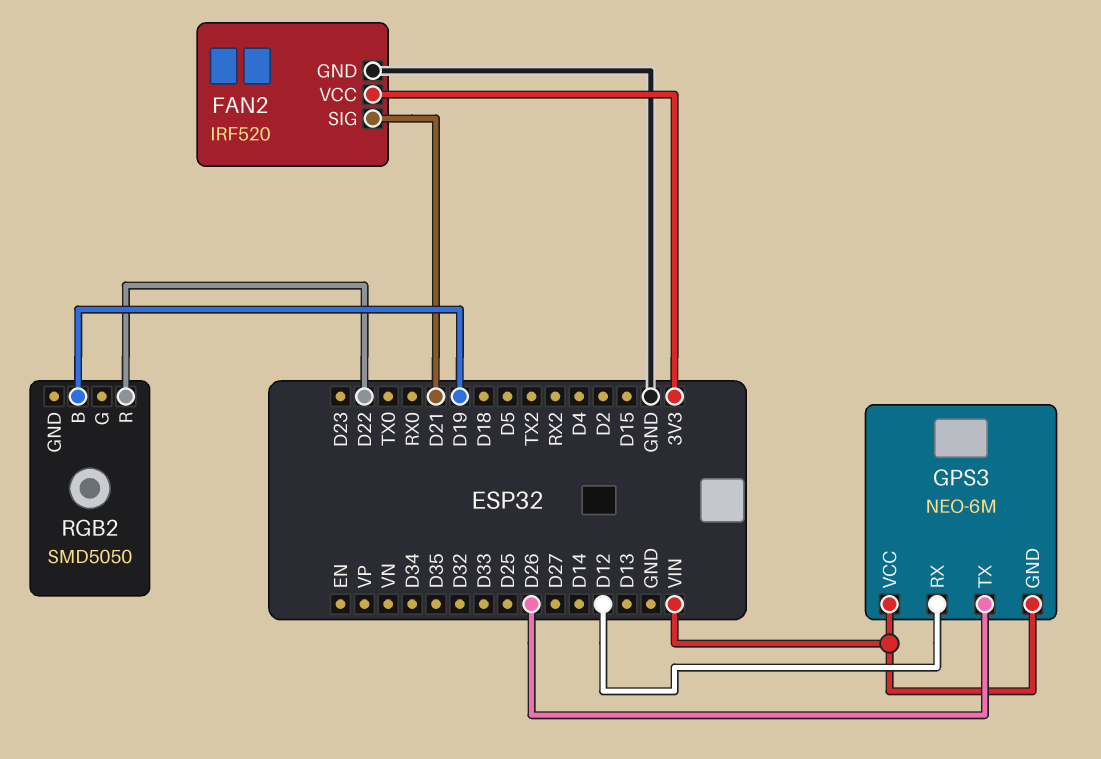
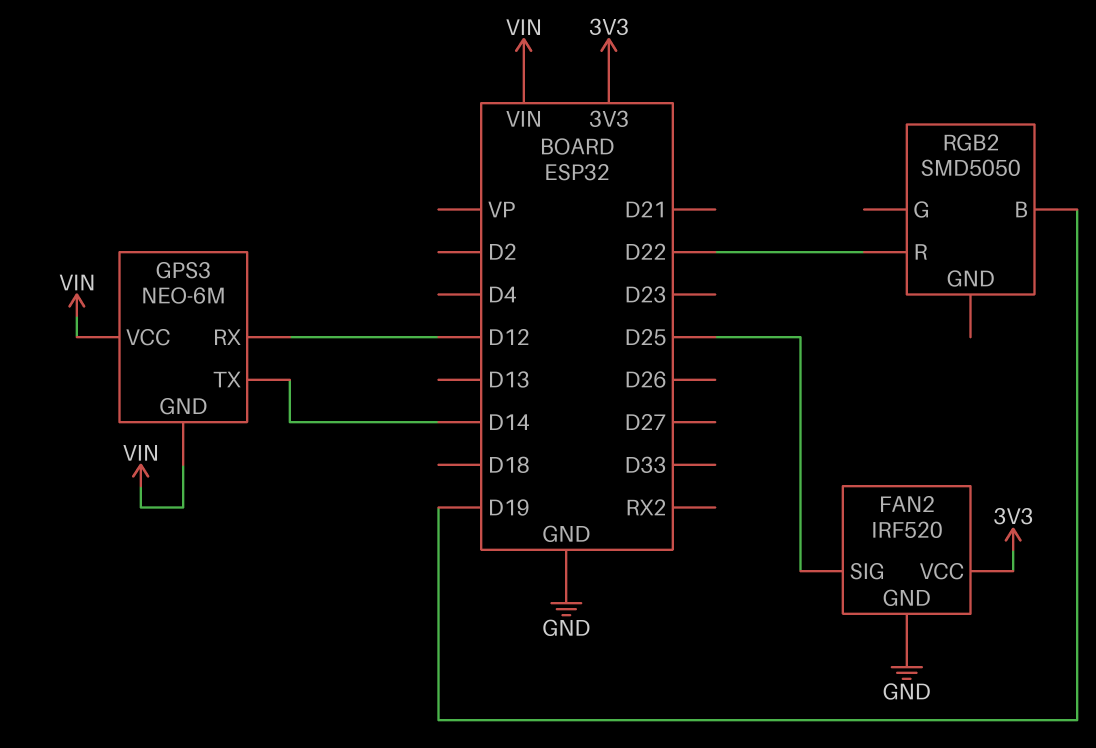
FAN2 pin SIG: D21 -> D25
GPS3 pin TX: D26 -> D14

